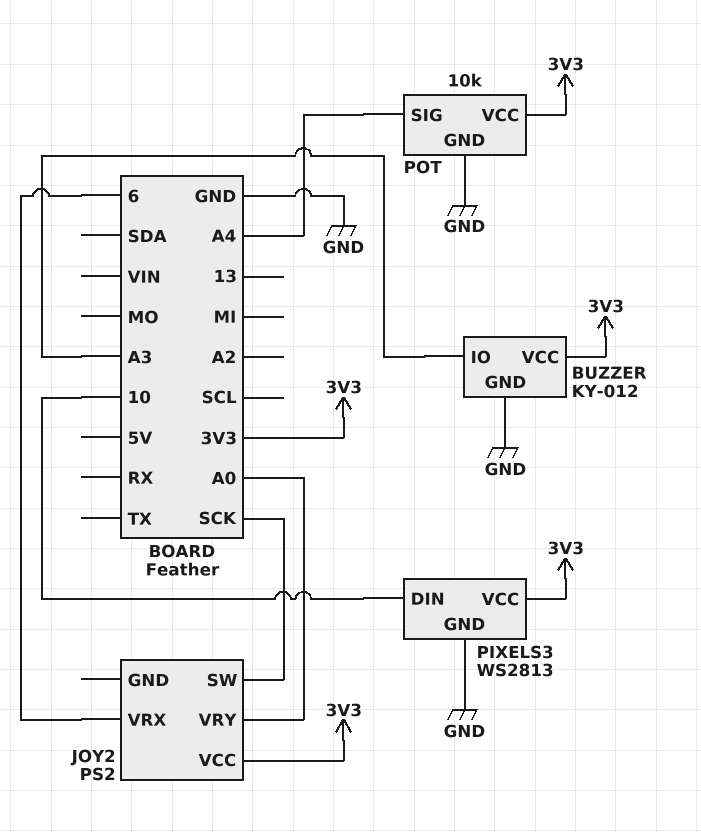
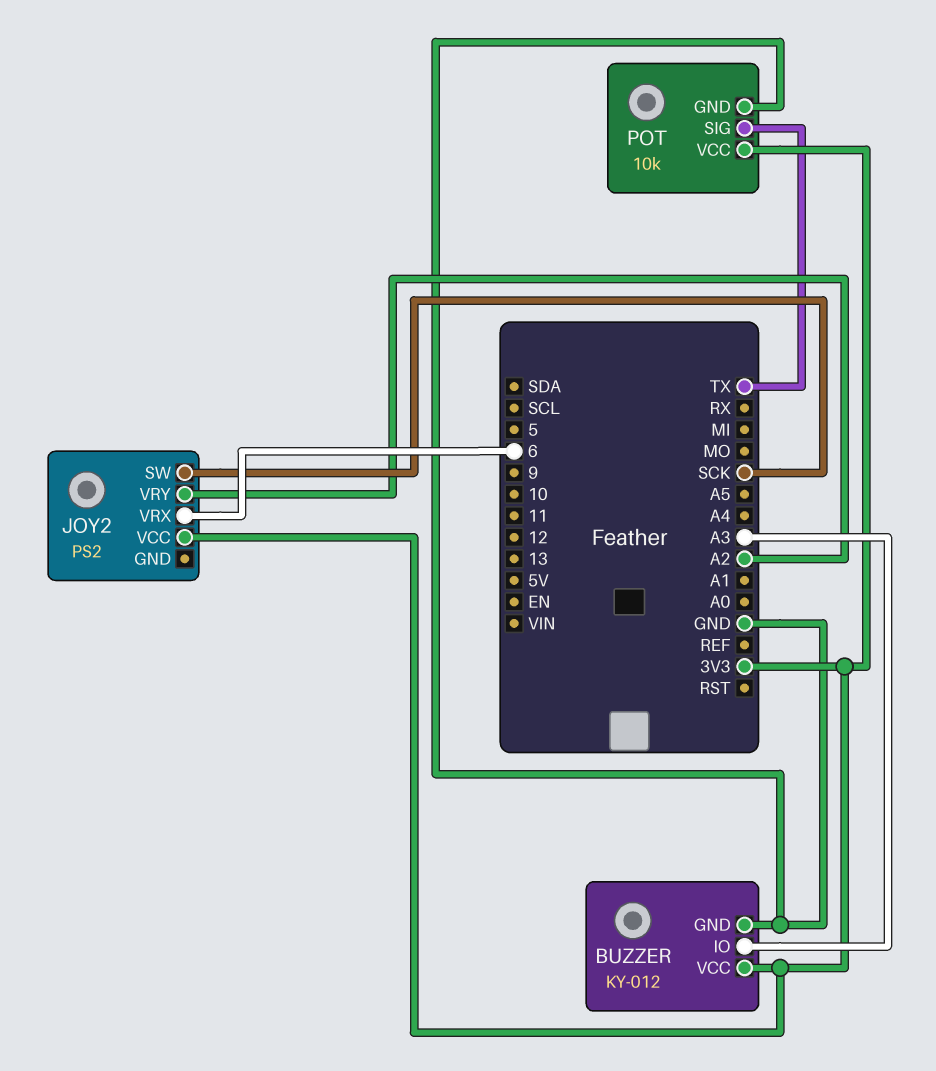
JOY2 pin VRY: A0 -> A2
PIXELS3: WS2813 -> none
PIXELS3 pin DIN: 10 -> none
PIXELS3 pin GND: GND -> none
PIXELS3 pin VCC: 3V3 -> none
POT pin SIG: A4 -> TX

